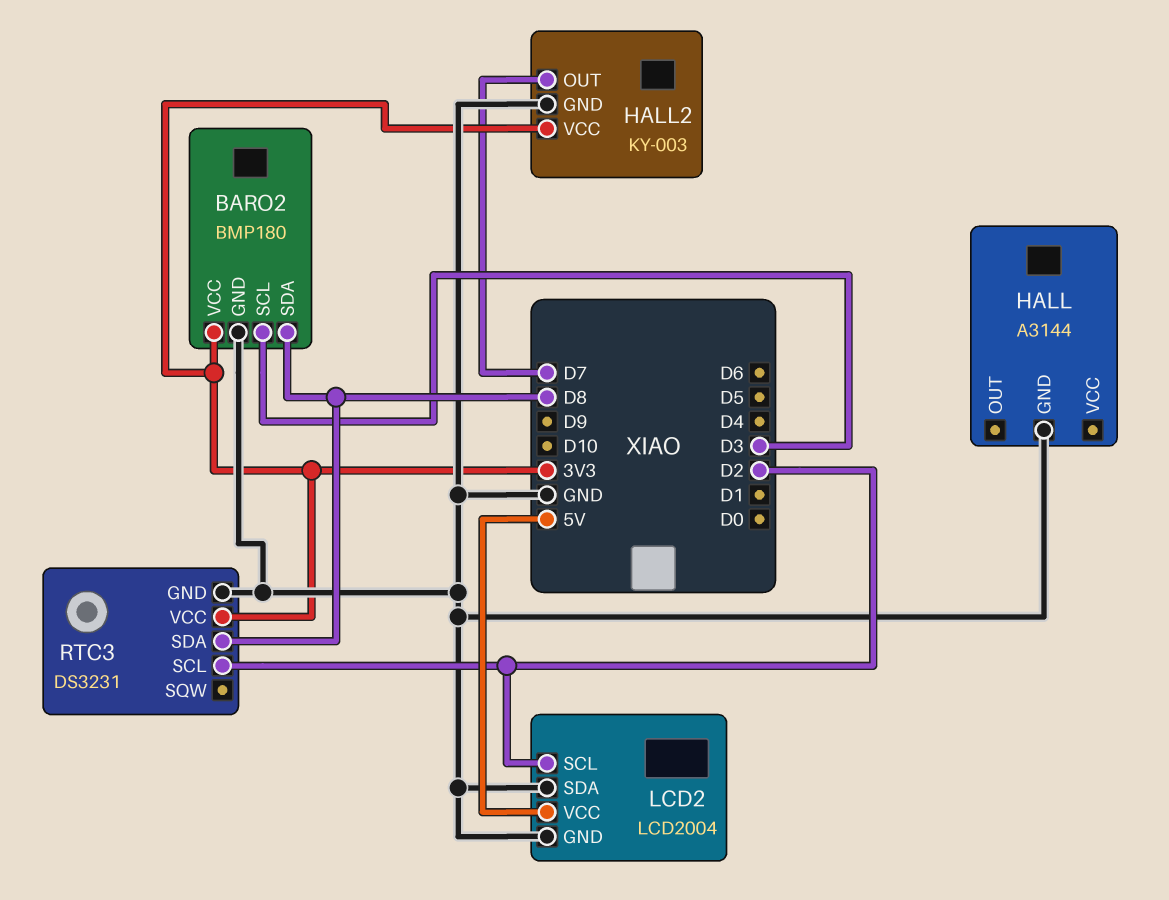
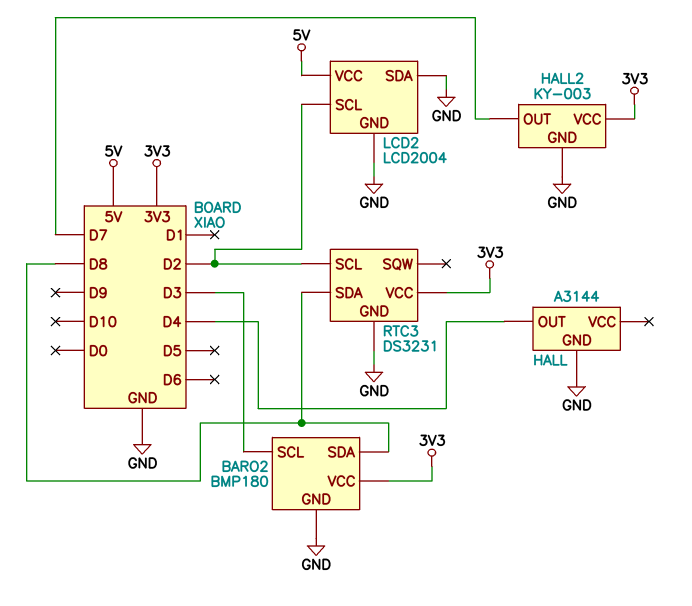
HALL pin OUT: none -> D4

